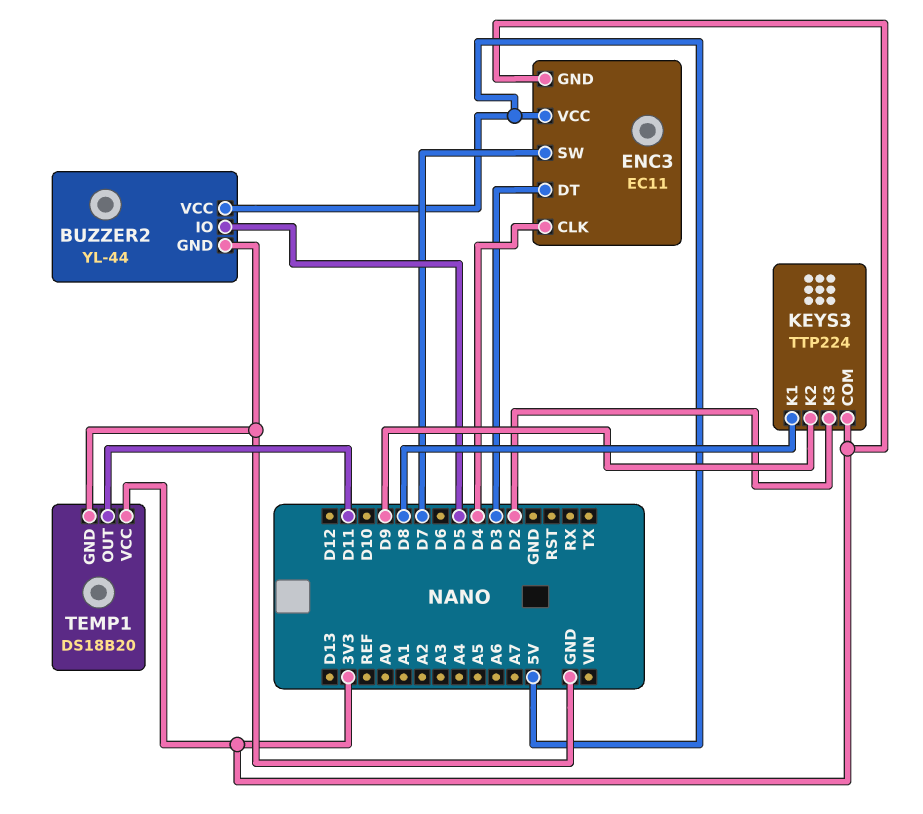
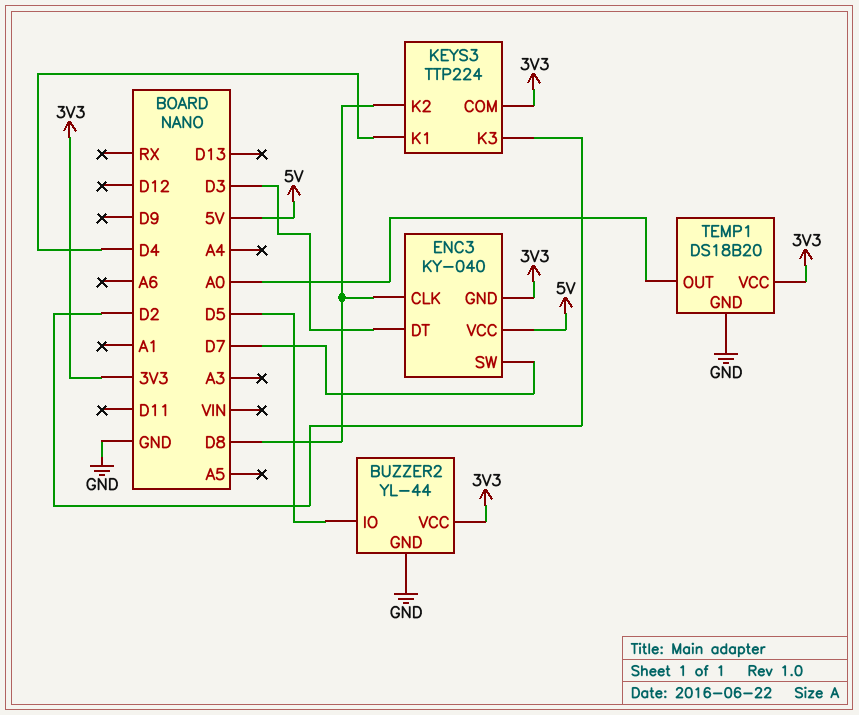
BUZZER2 pin VCC: 5V -> 3V3
ENC3: EC11 -> KY-040
ENC3 pin CLK: D4 -> D8
KEYS3 pin K1: D8 -> D4
KEYS3 pin K2: D9 -> D8
TEMP1 pin OUT: D11 -> A0

